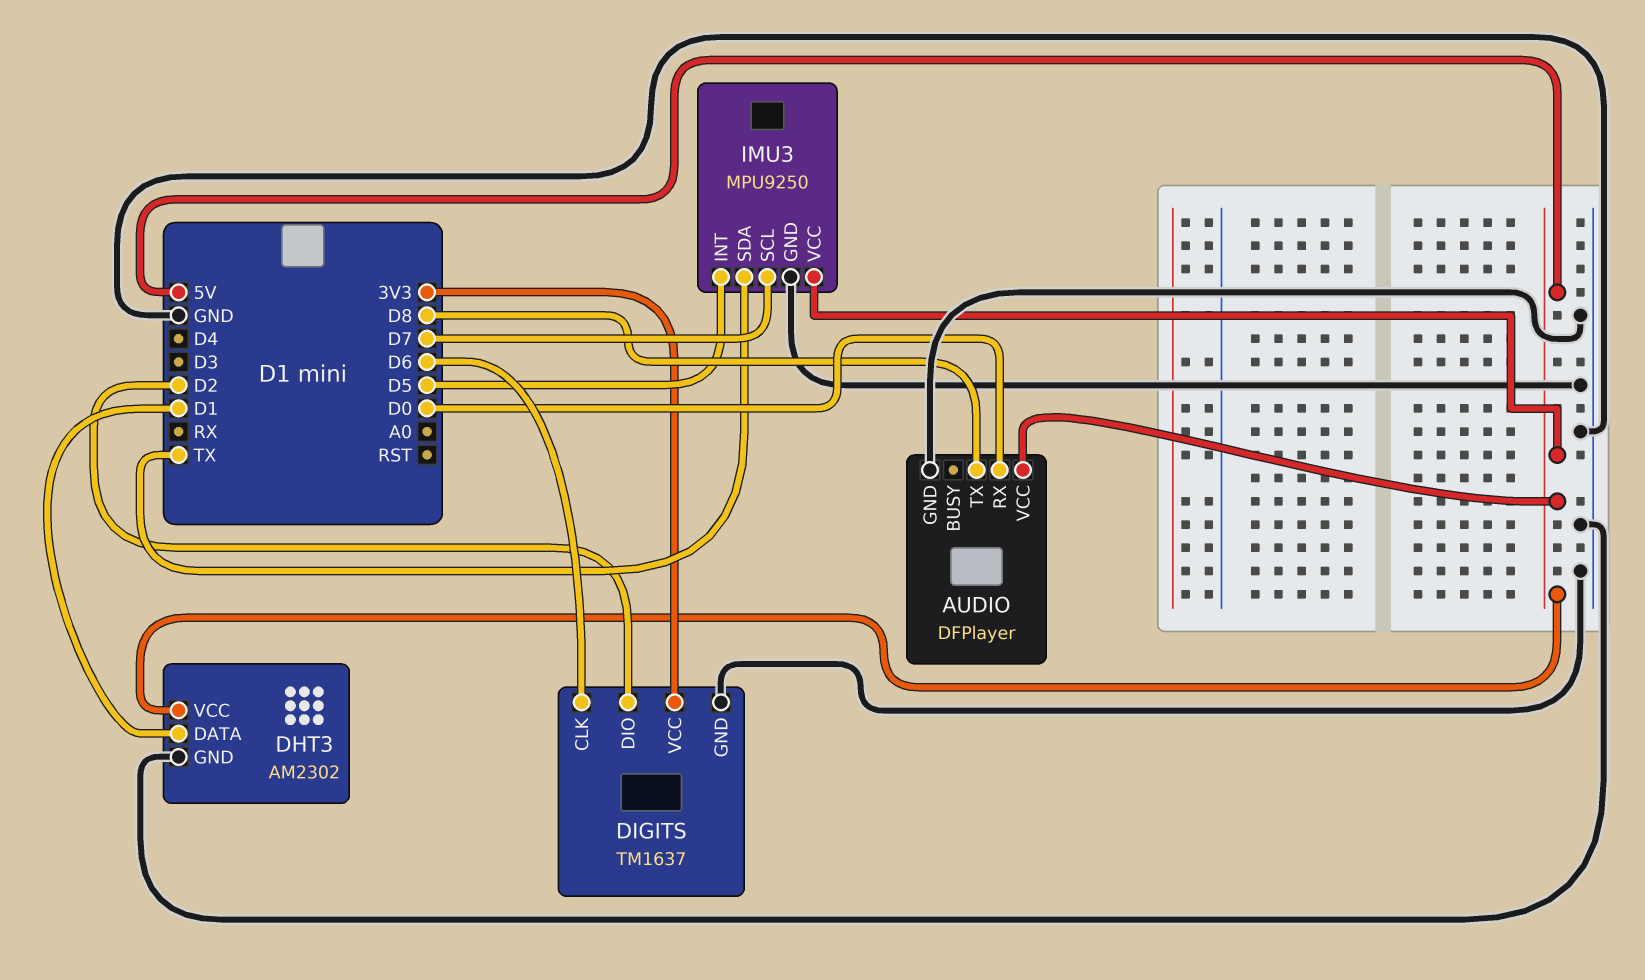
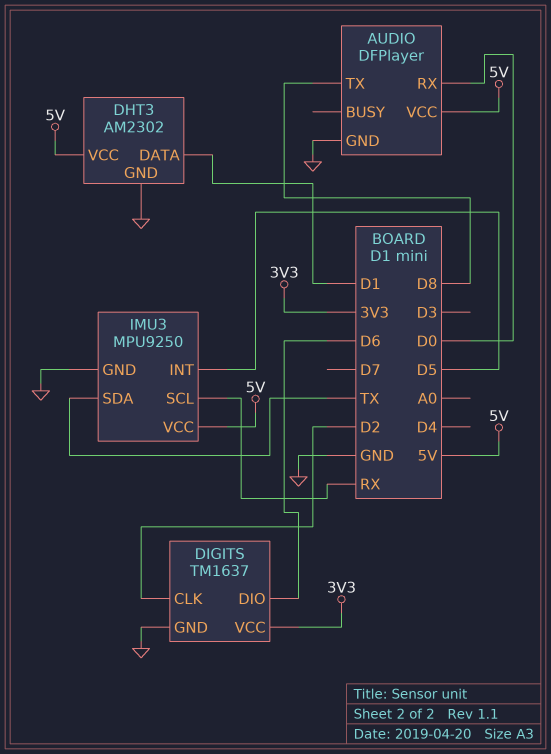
DIGITS pin CLK: D6 -> D2
DIGITS pin DIO: D2 -> D6
IMU3 pin SCL: D7 -> RX

